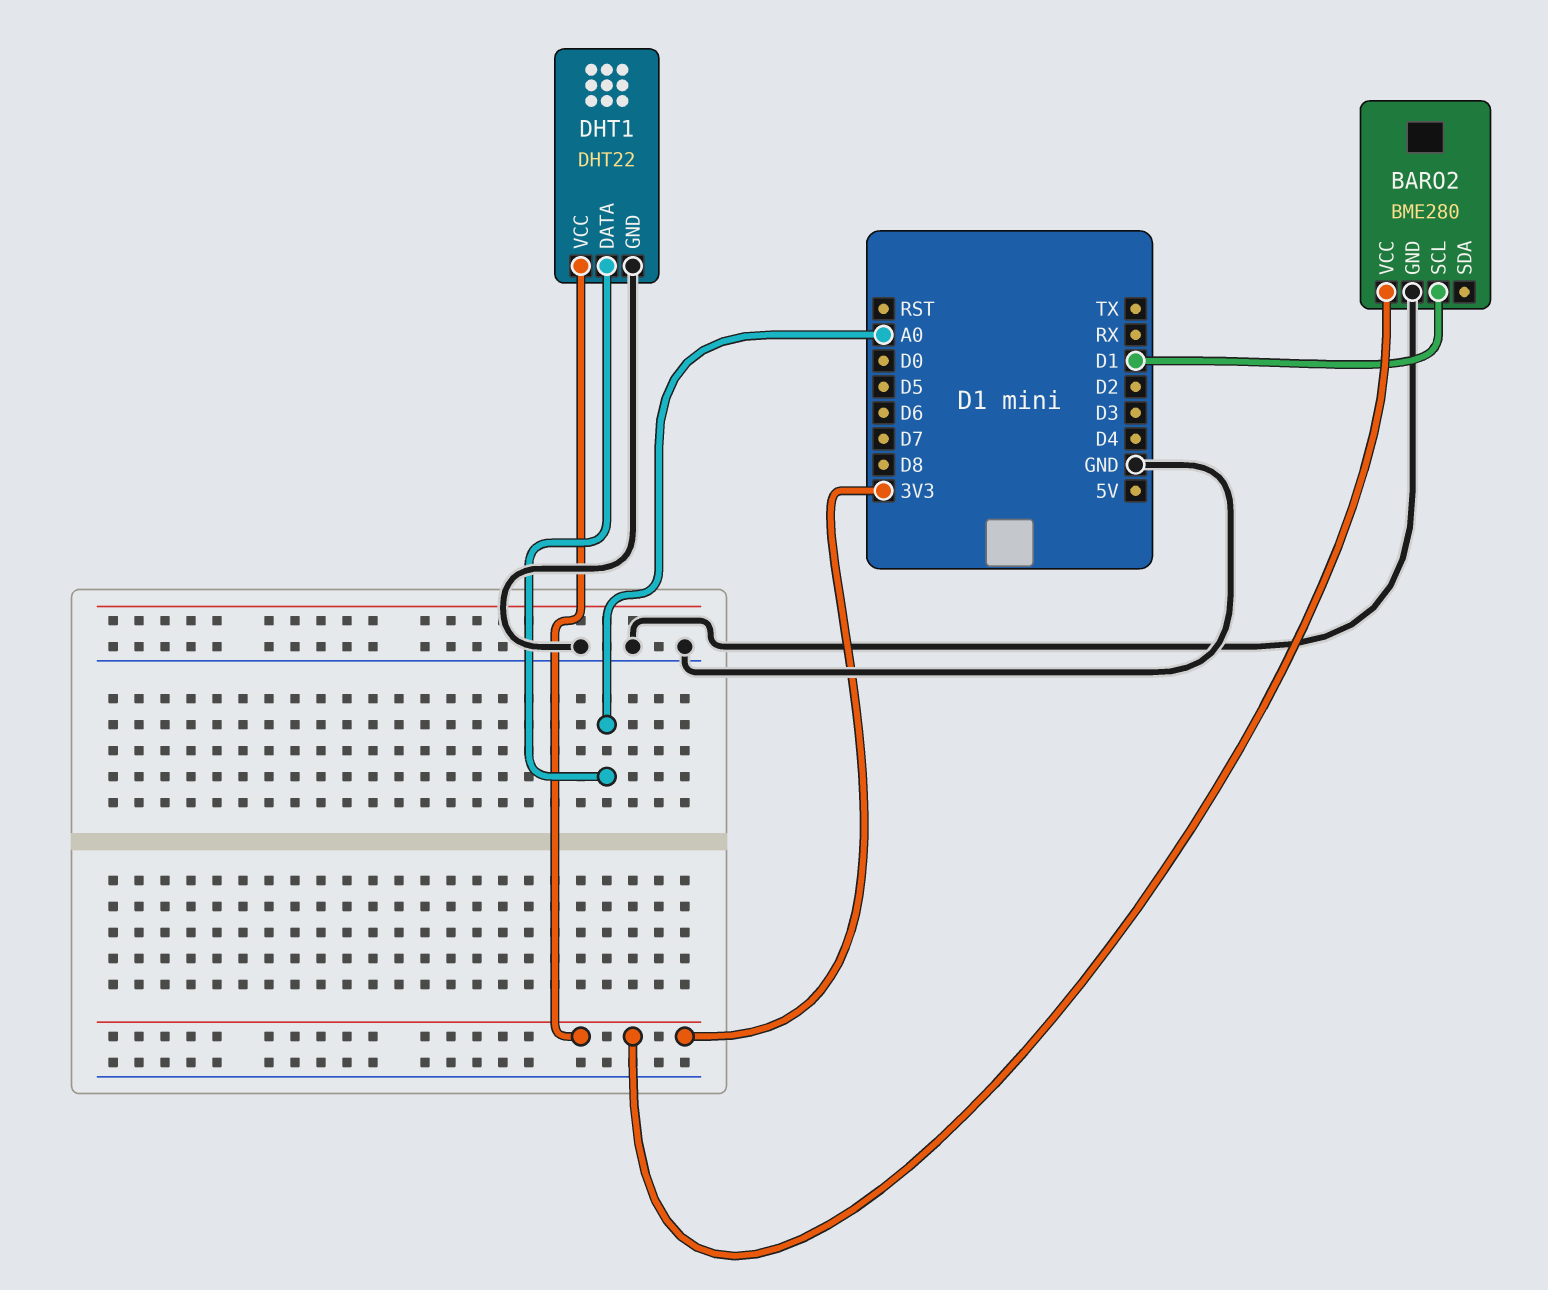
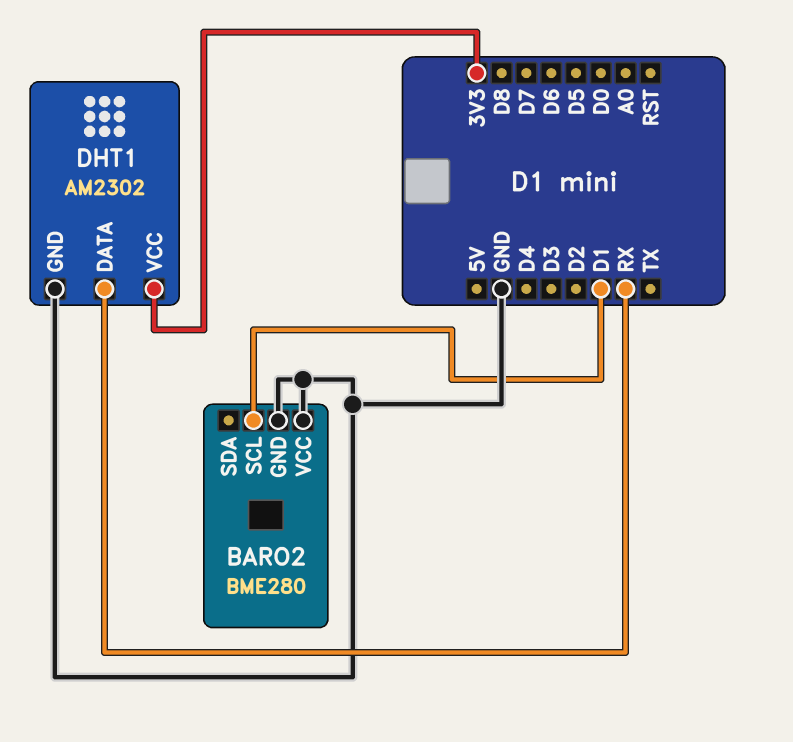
BARO2 pin VCC: 3V3 -> GND
DHT1: DHT22 -> AM2302
DHT1 pin DATA: A0 -> RX

